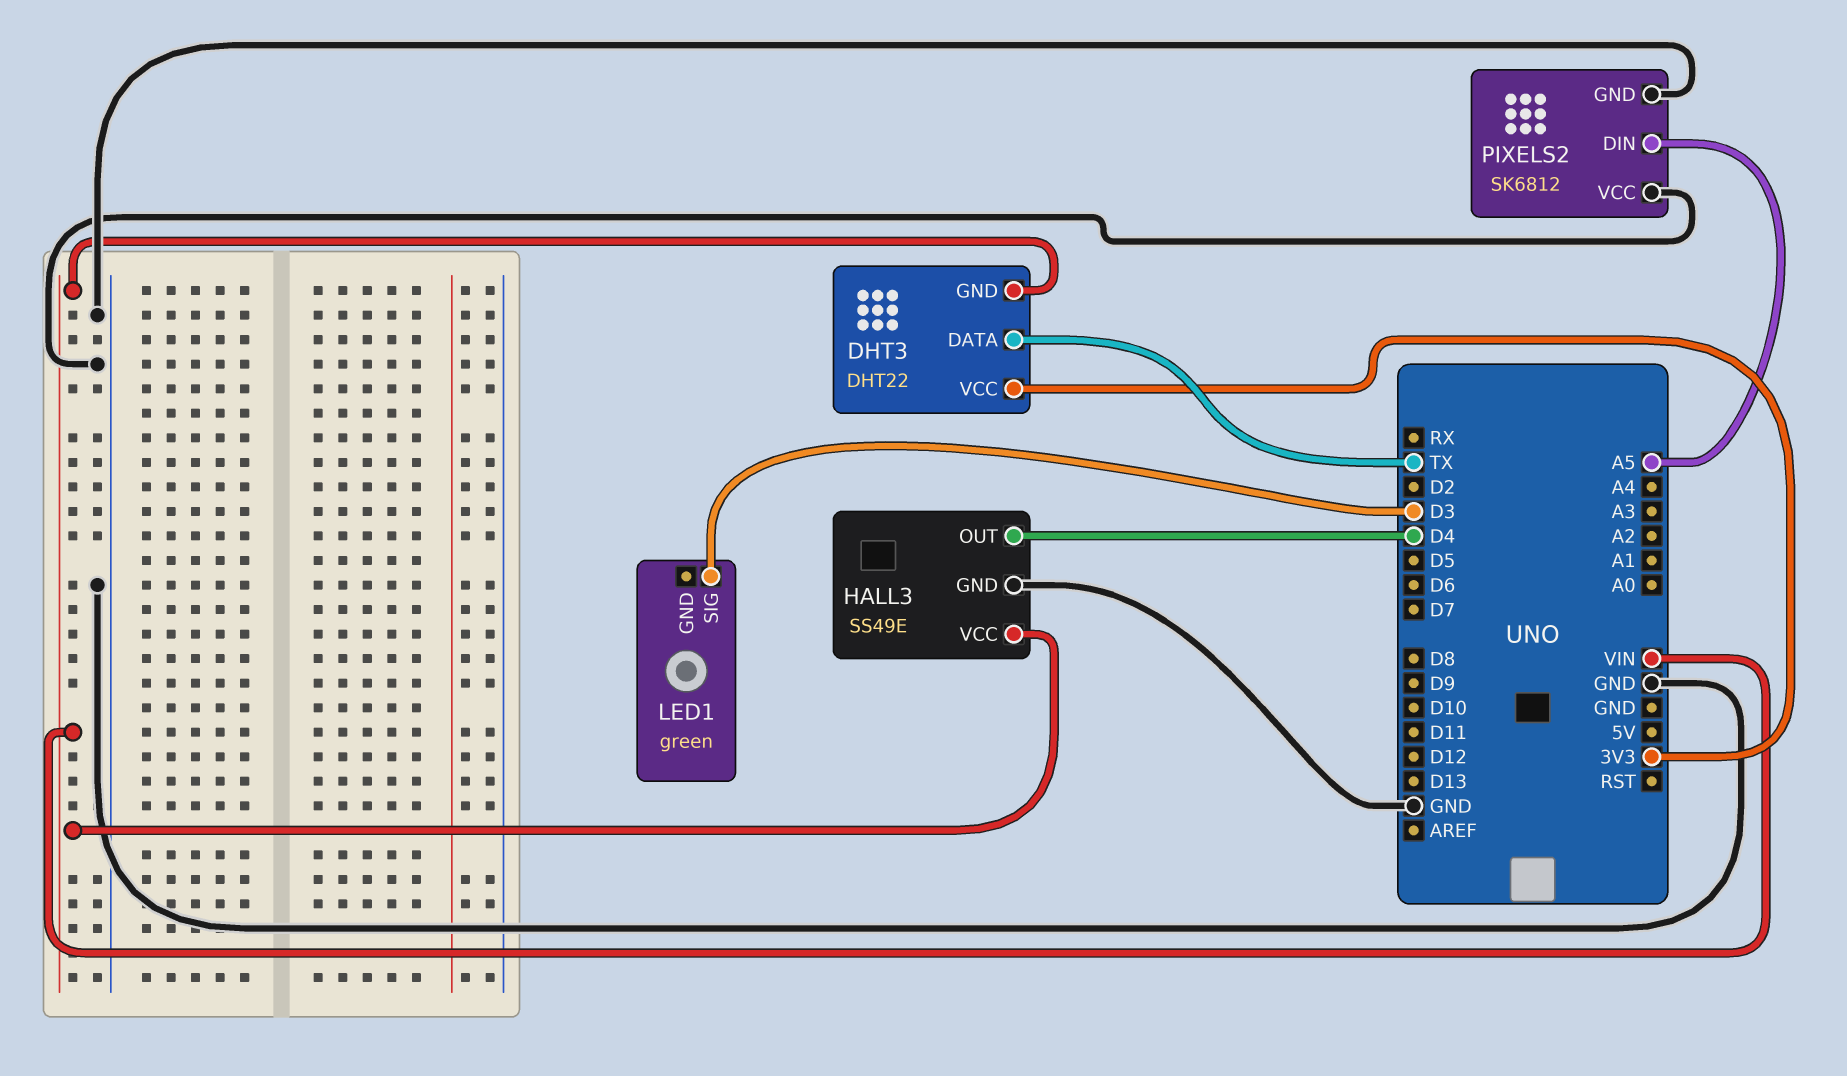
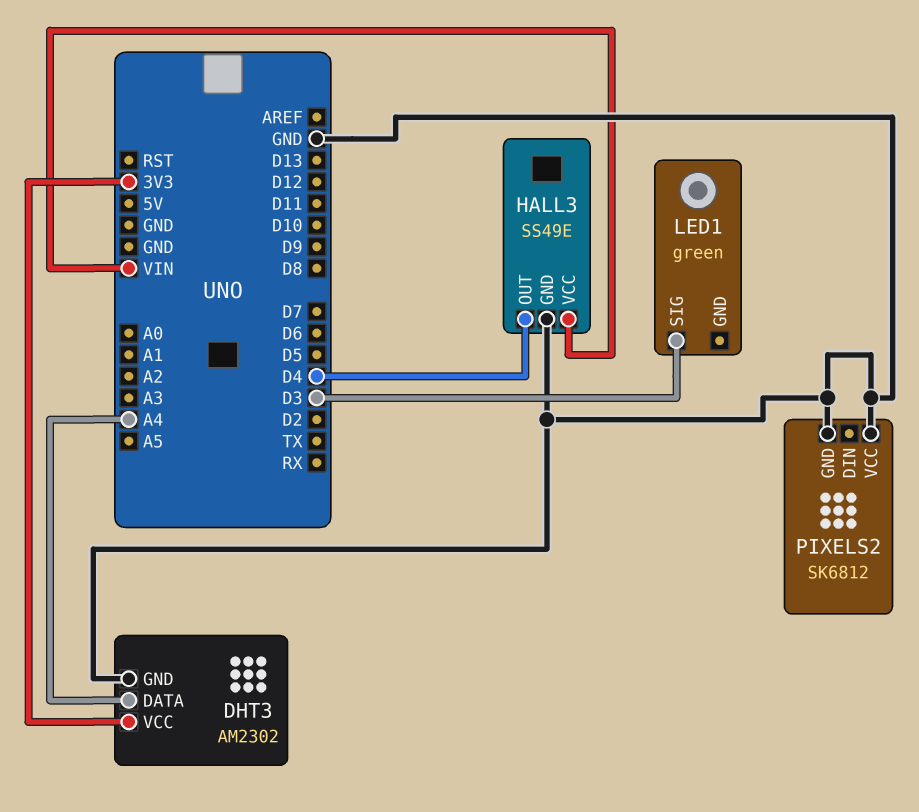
DHT3: DHT22 -> AM2302
DHT3 pin DATA: TX -> A4
DHT3 pin GND: VIN -> GND
PIXELS2 pin DIN: A5 -> none

